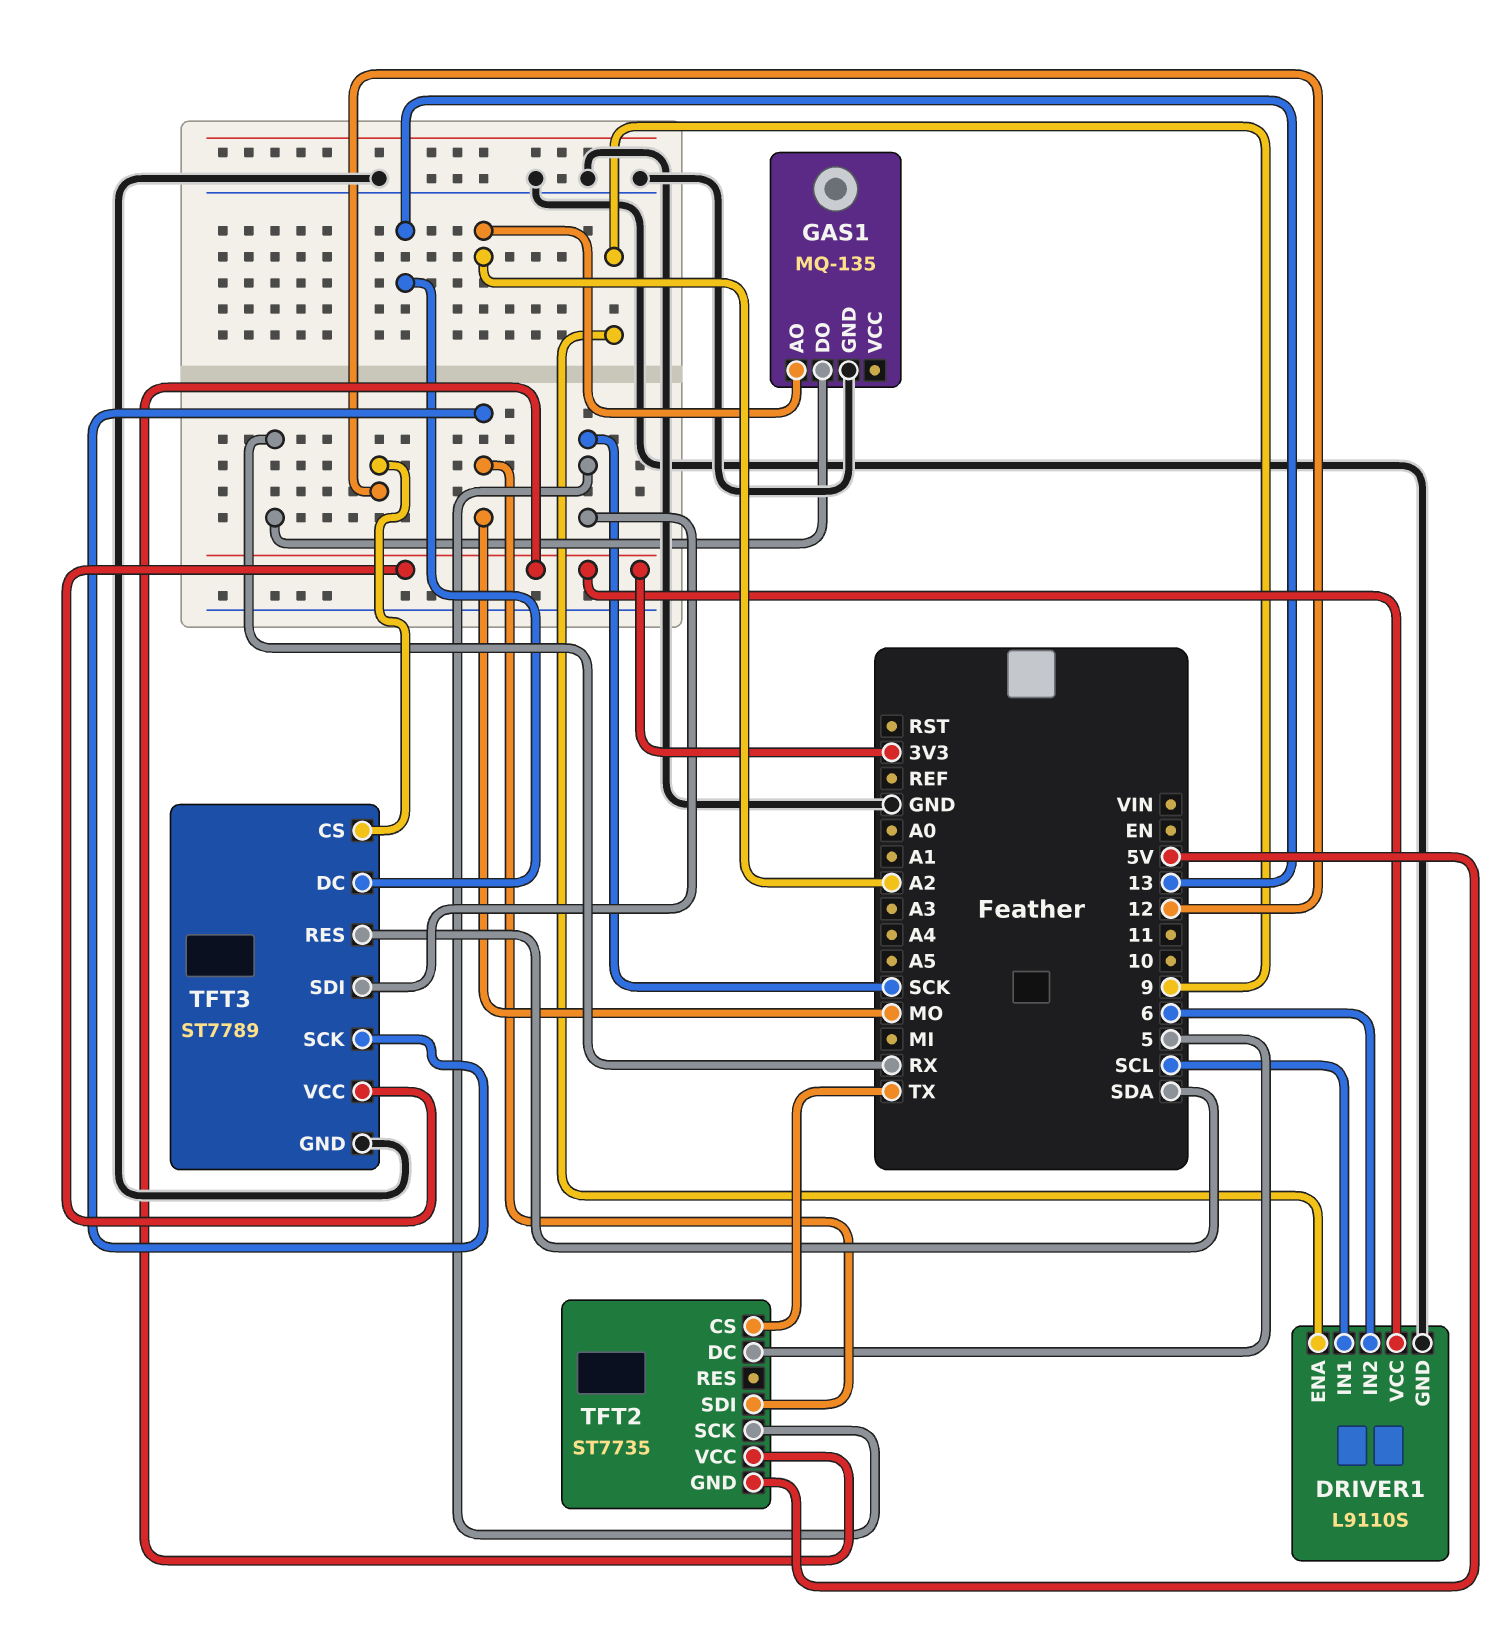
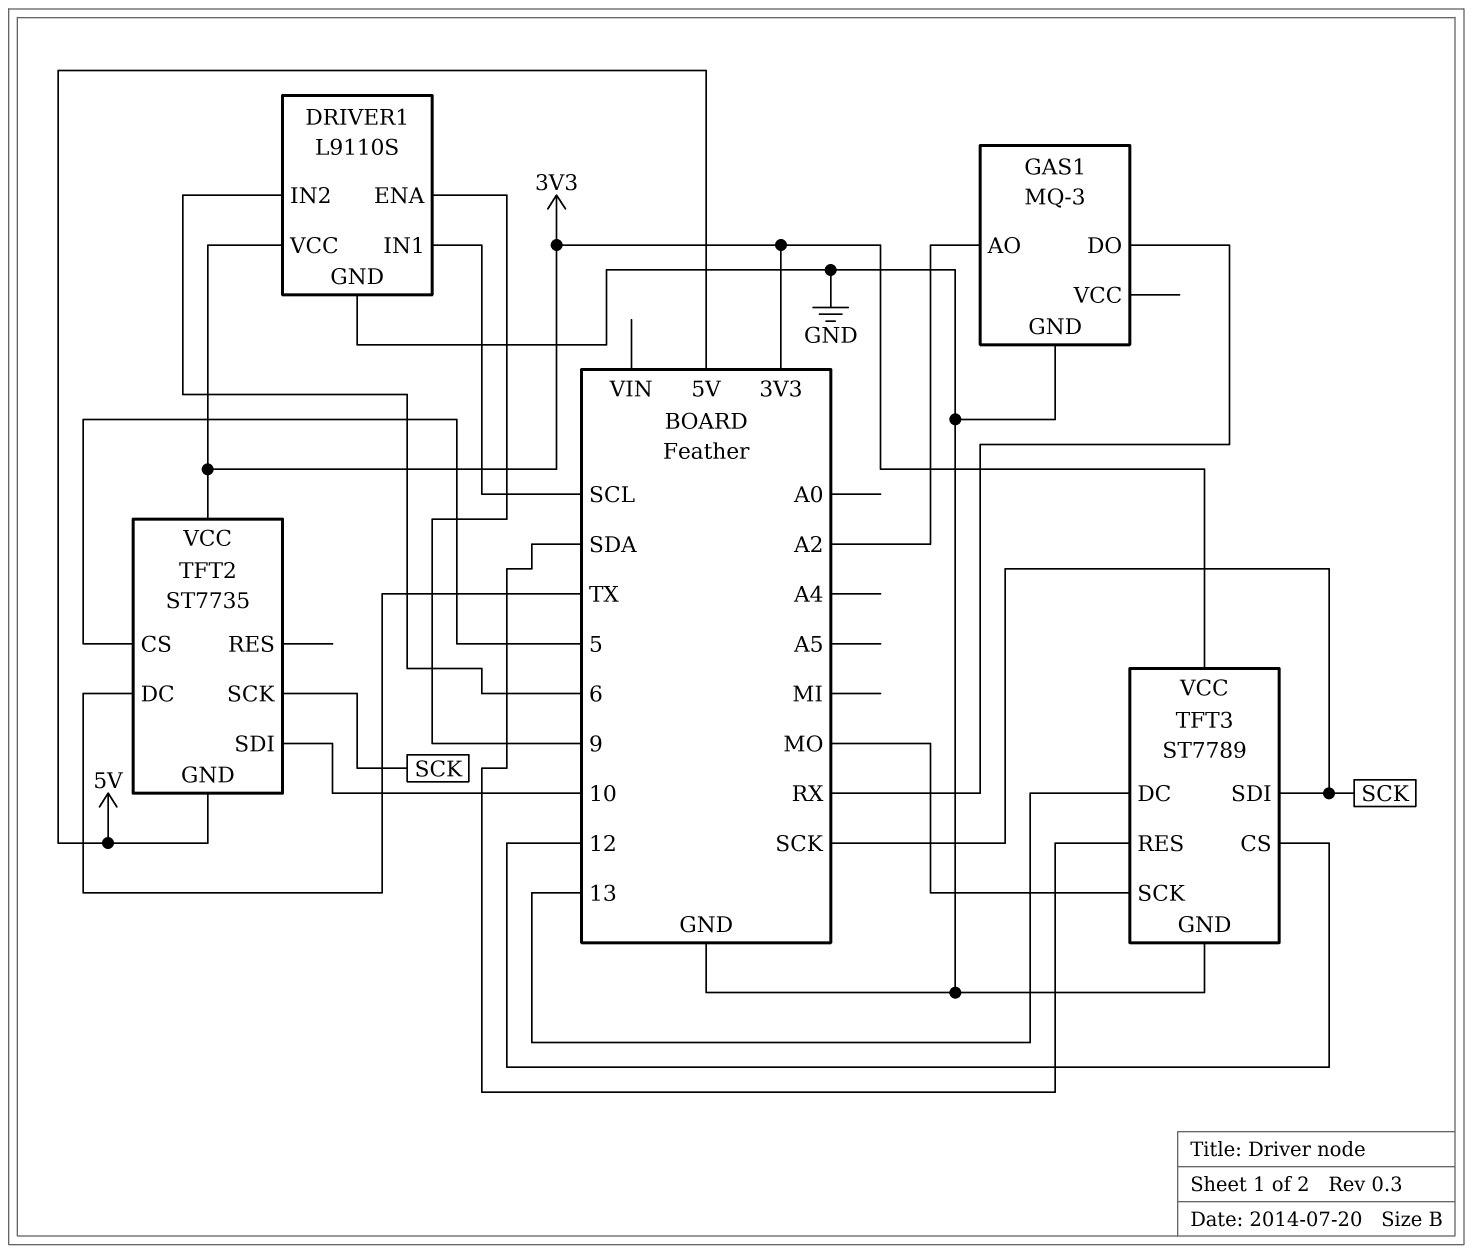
GAS1: MQ-135 -> MQ-3
TFT2 pin CS: TX -> 5
TFT2 pin DC: 5 -> TX
TFT2 pin SDI: MO -> 10

